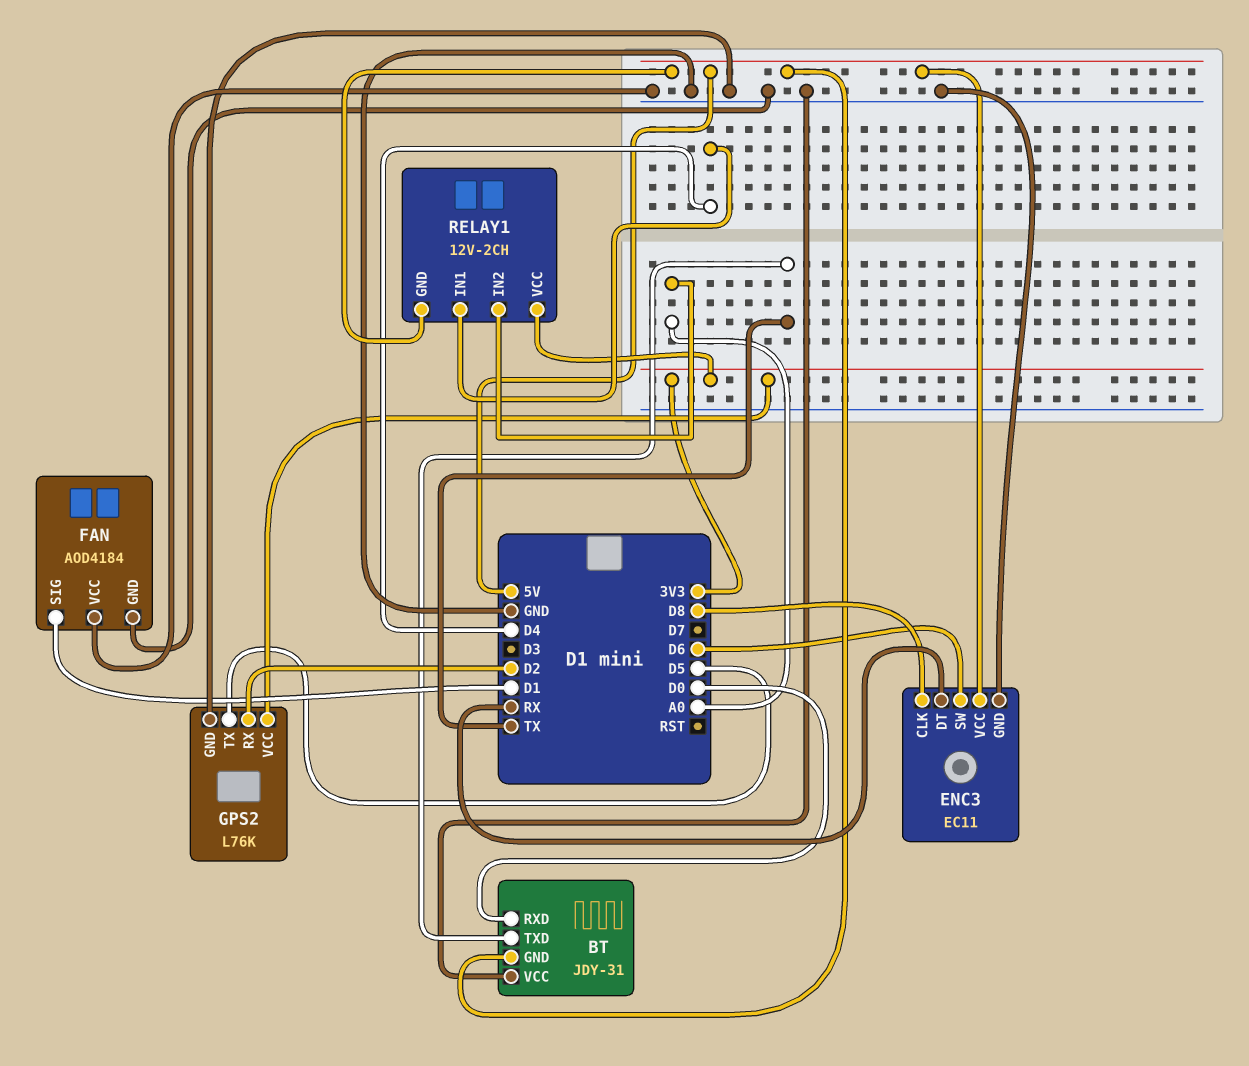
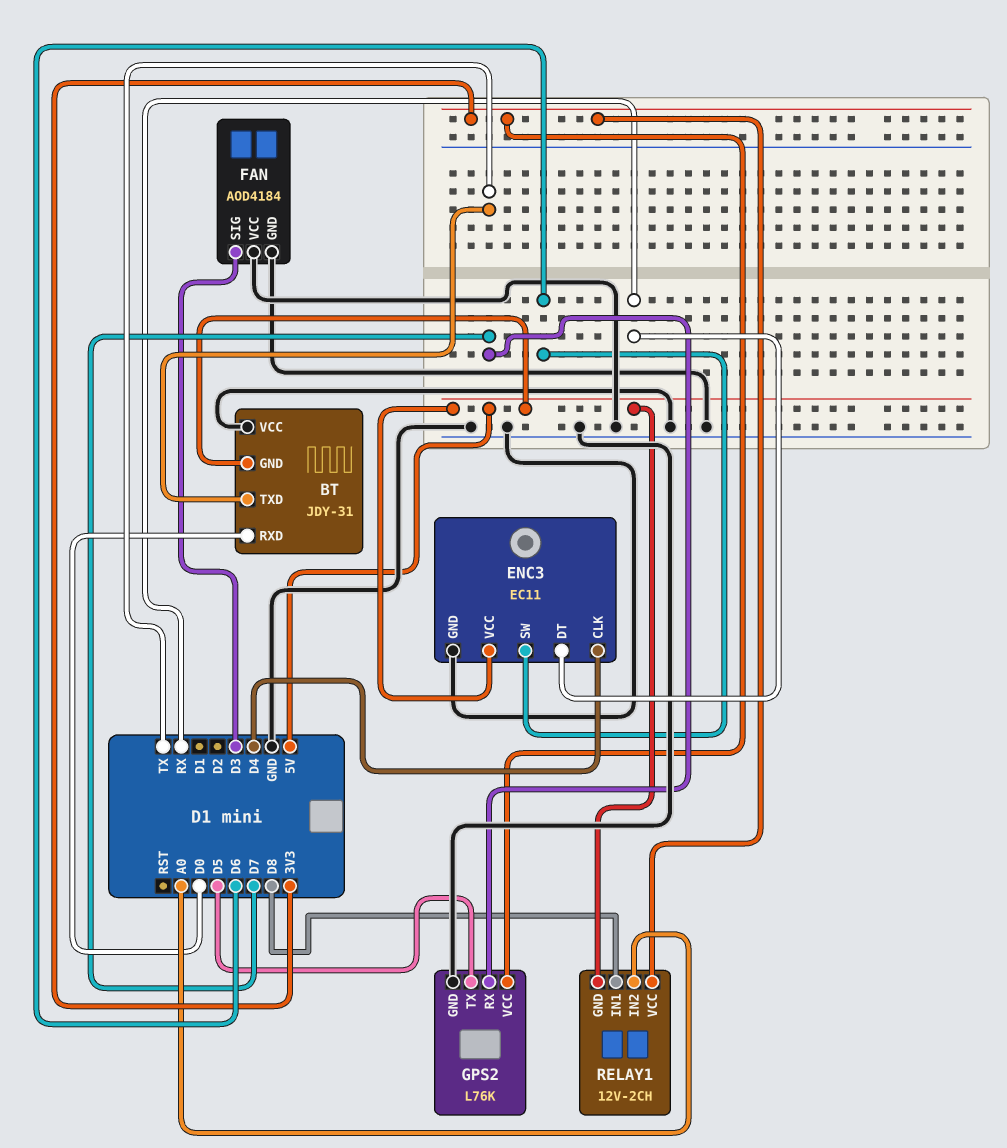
ENC3 pin CLK: D8 -> D4
FAN pin SIG: D1 -> D3
GPS2 pin RX: D2 -> D7
RELAY1 pin IN1: D4 -> D8

